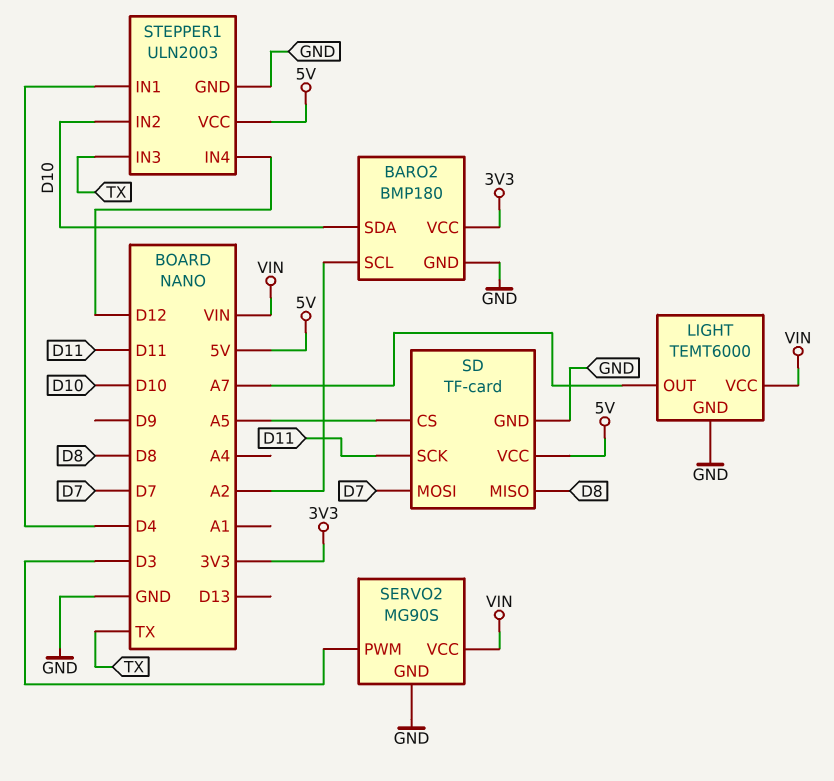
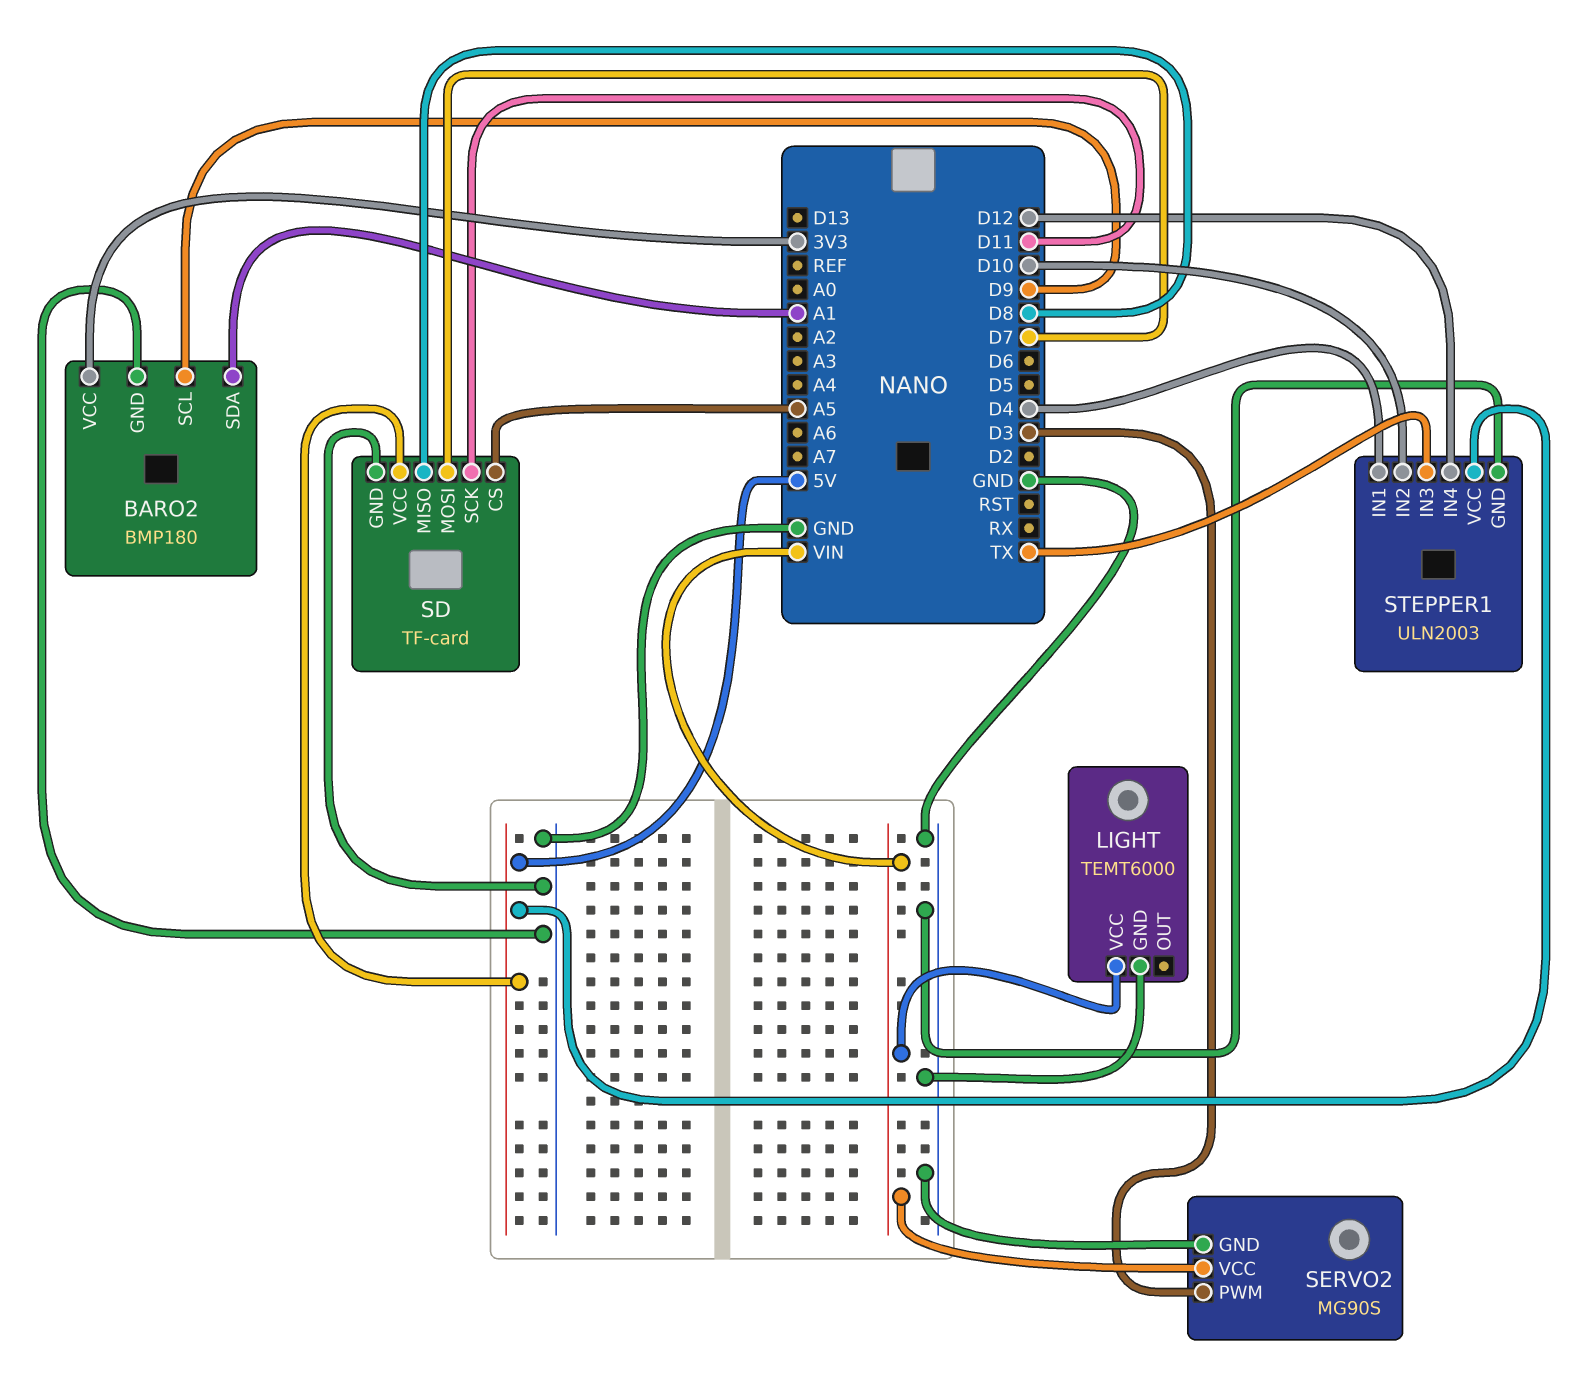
BARO2 pin SCL: A2 -> D9
BARO2 pin SDA: D10 -> A1
LIGHT pin OUT: A7 -> none

